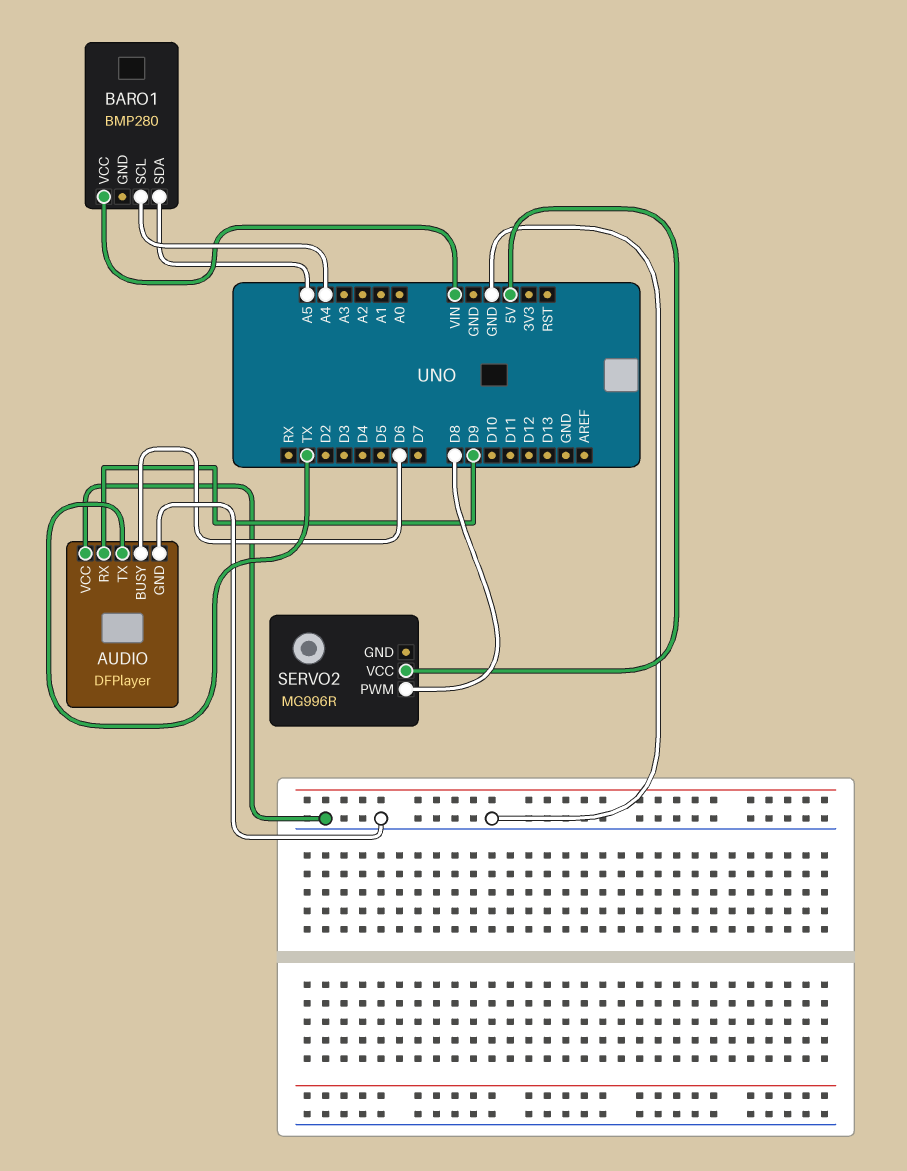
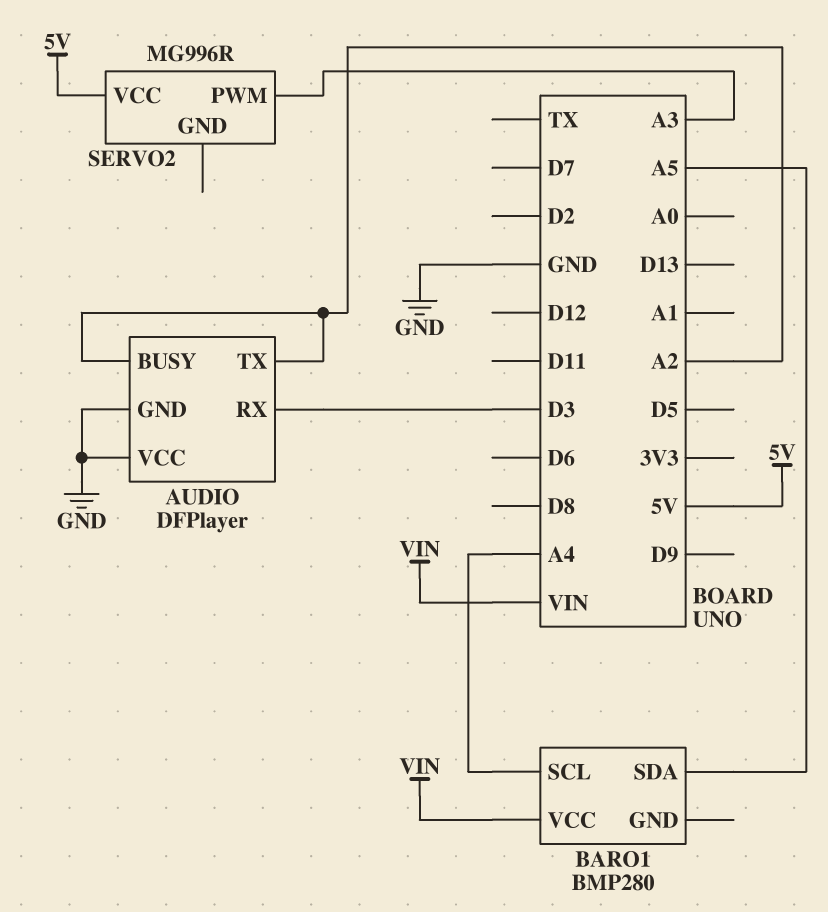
AUDIO pin BUSY: D6 -> A2
AUDIO pin RX: D9 -> D3
AUDIO pin TX: TX -> A2
SERVO2 pin PWM: D8 -> A3

